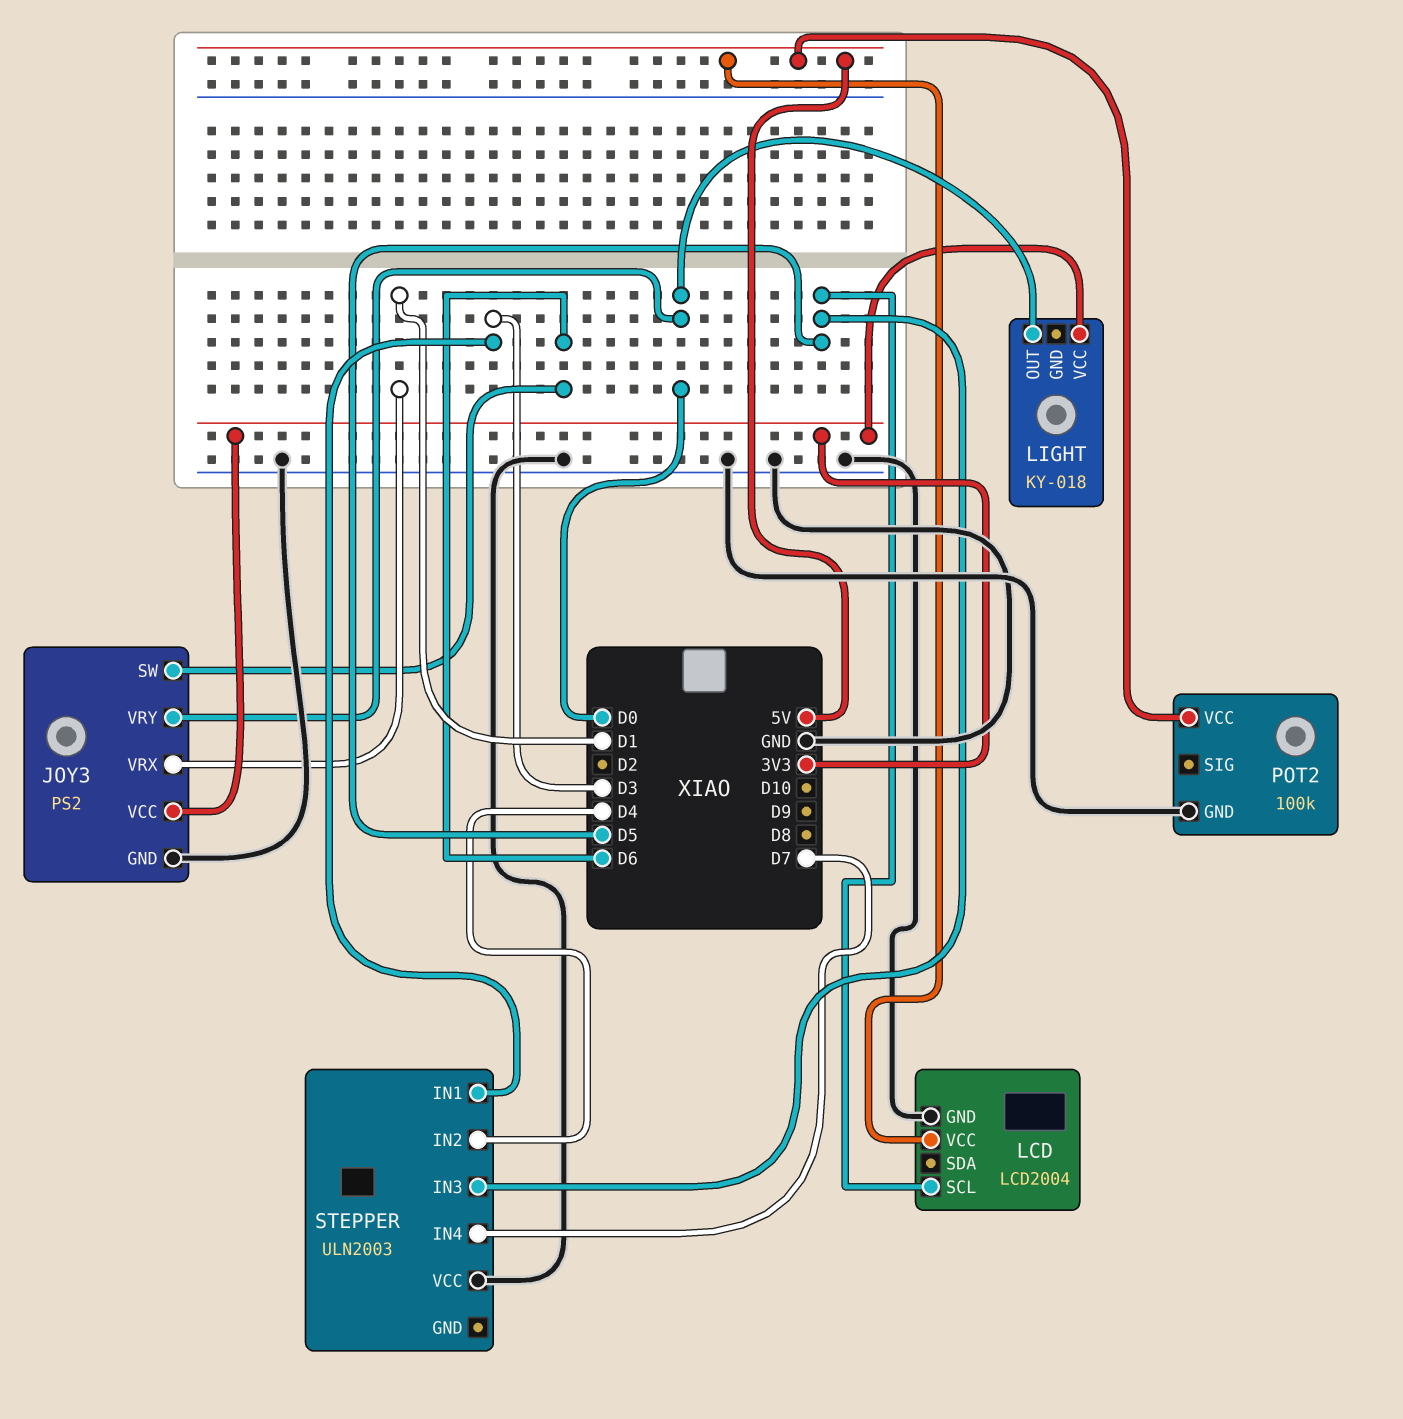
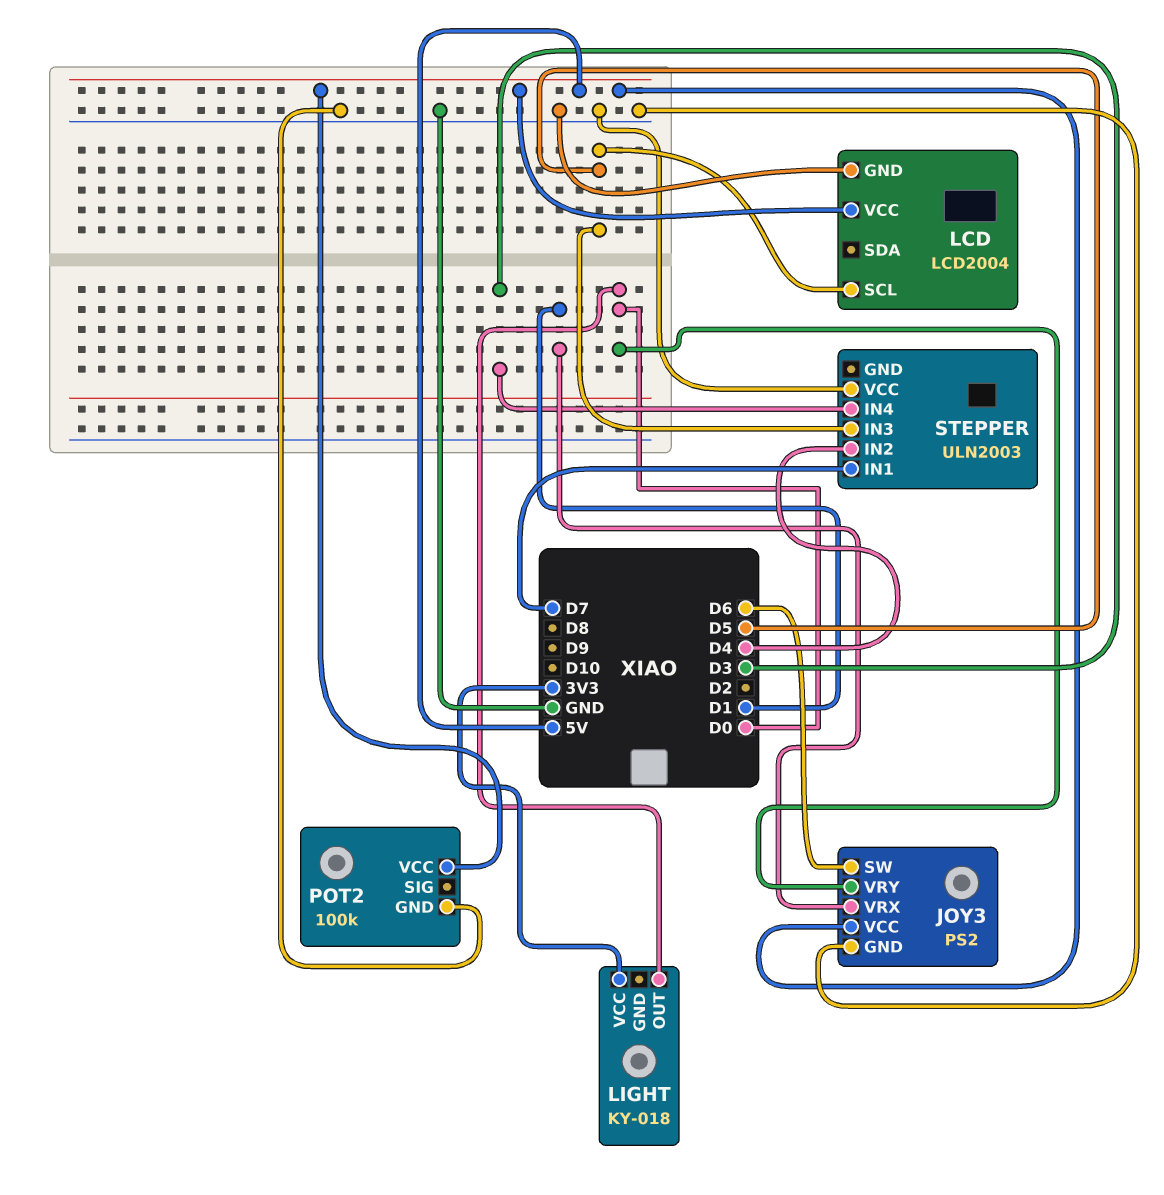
JOY3 pin VCC: 3V3 -> 5V
STEPPER pin IN1: D3 -> D7
STEPPER pin IN4: D7 -> D3

